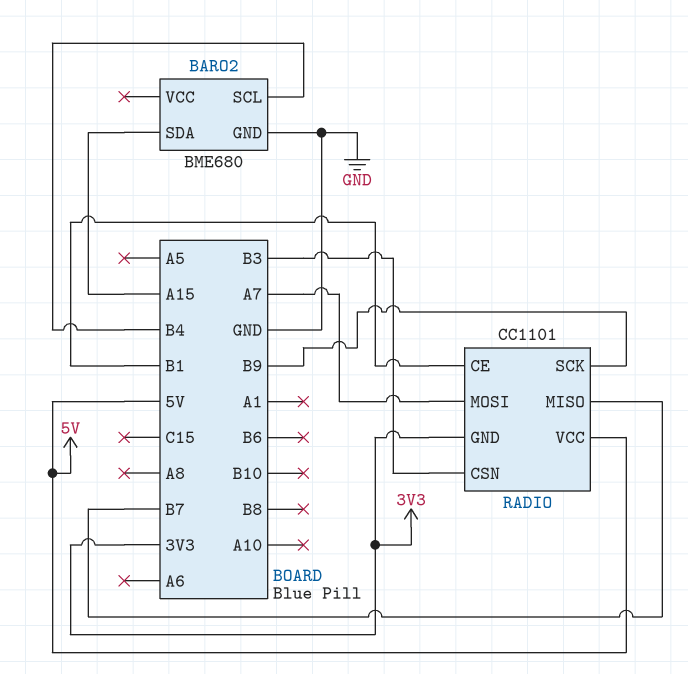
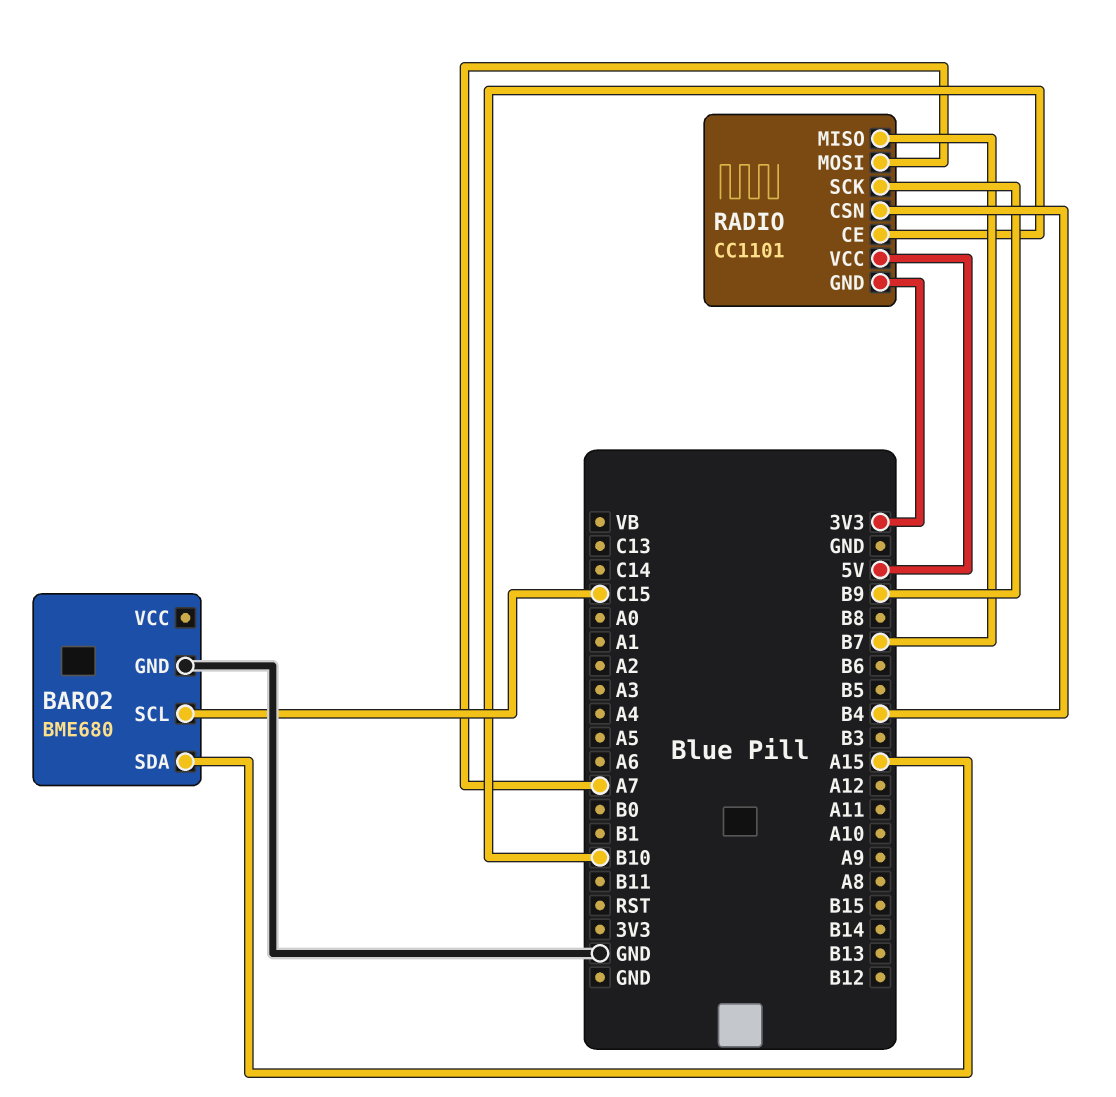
BARO2 pin SCL: B4 -> C15
RADIO pin CE: B1 -> B10
RADIO pin CSN: B3 -> B4

